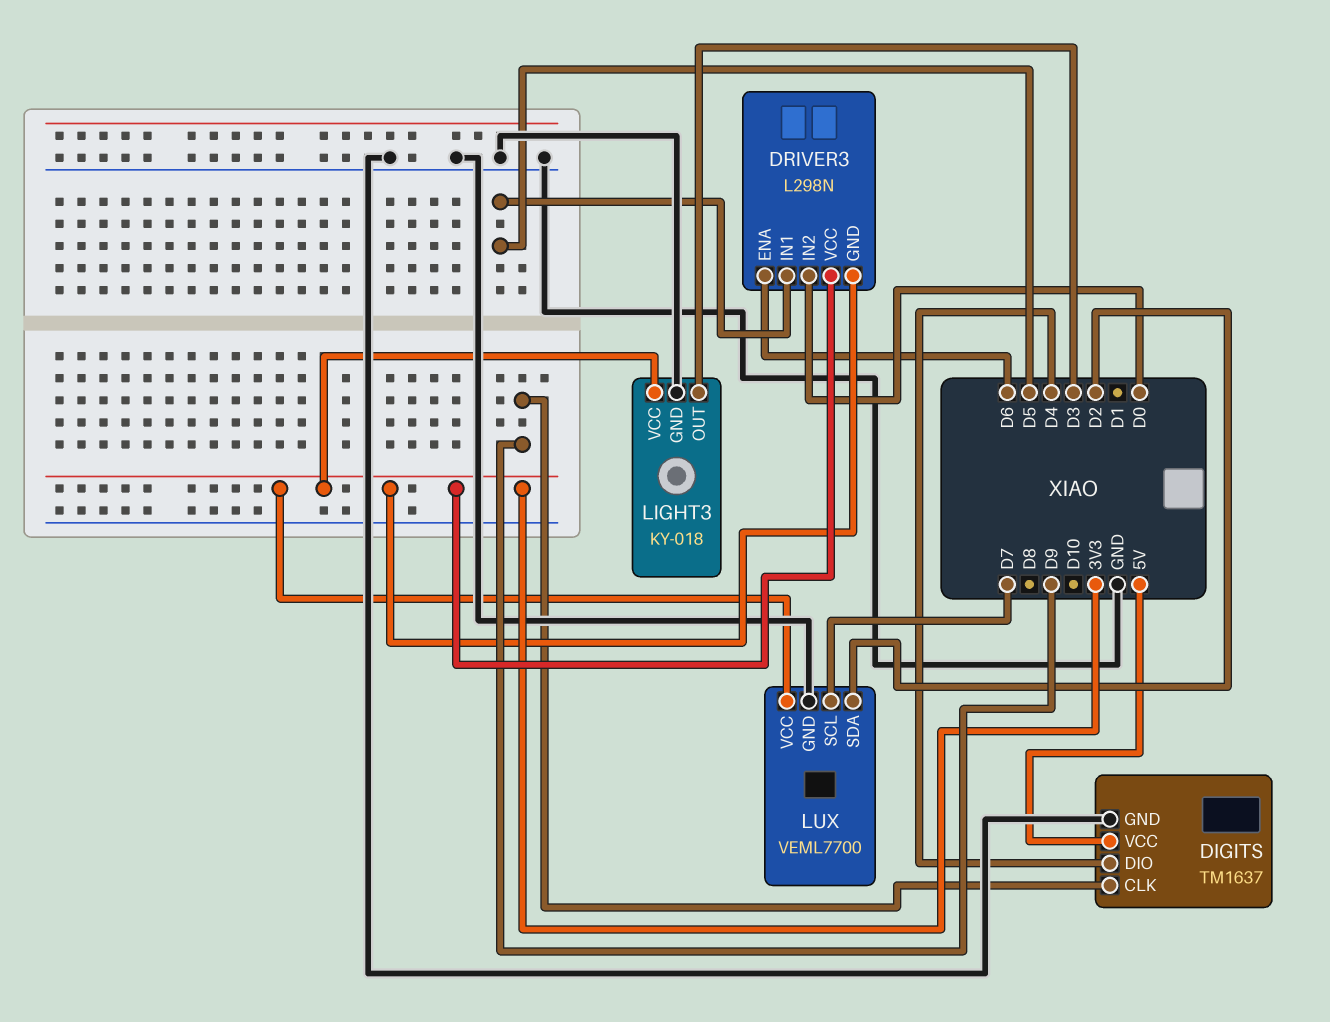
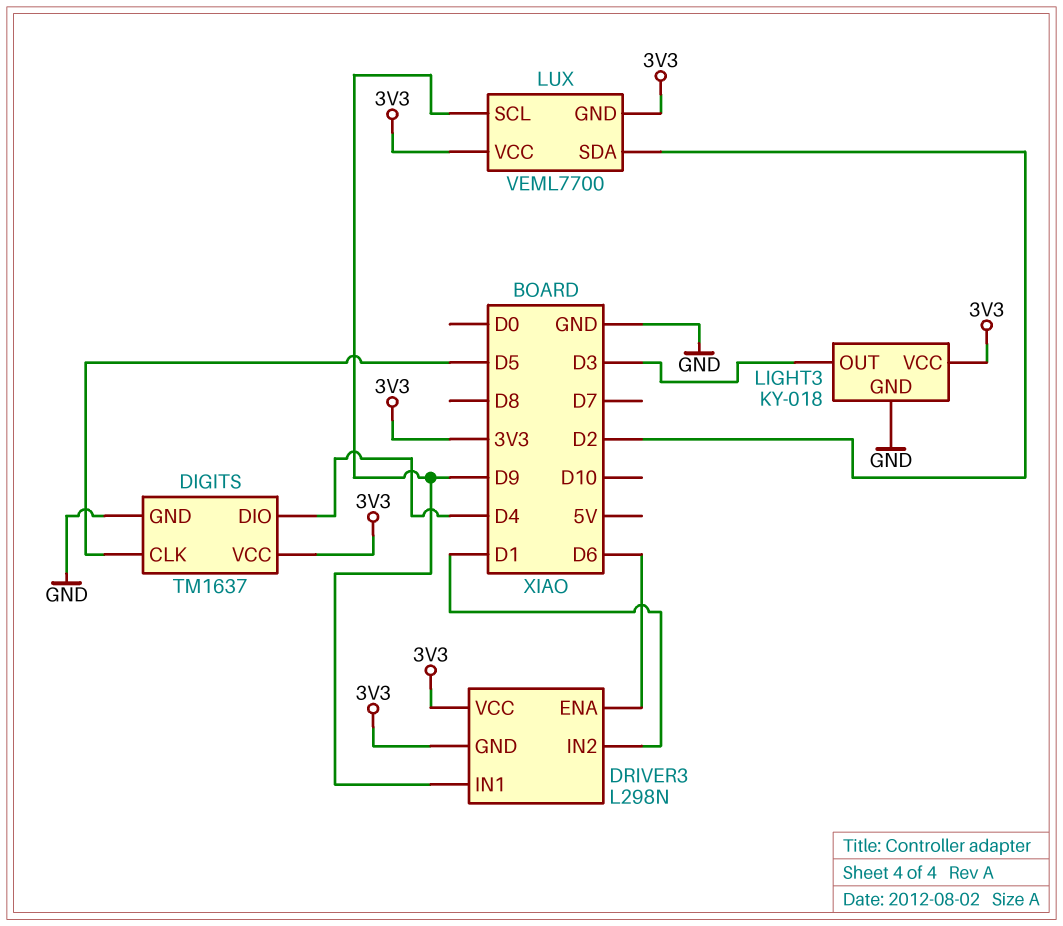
DIGITS pin CLK: D9 -> D5
DIGITS pin VCC: 5V -> 3V3
DRIVER3 pin IN1: D5 -> D9
DRIVER3 pin IN2: D0 -> D1
LUX pin GND: GND -> 3V3
LUX pin SCL: D7 -> D9

